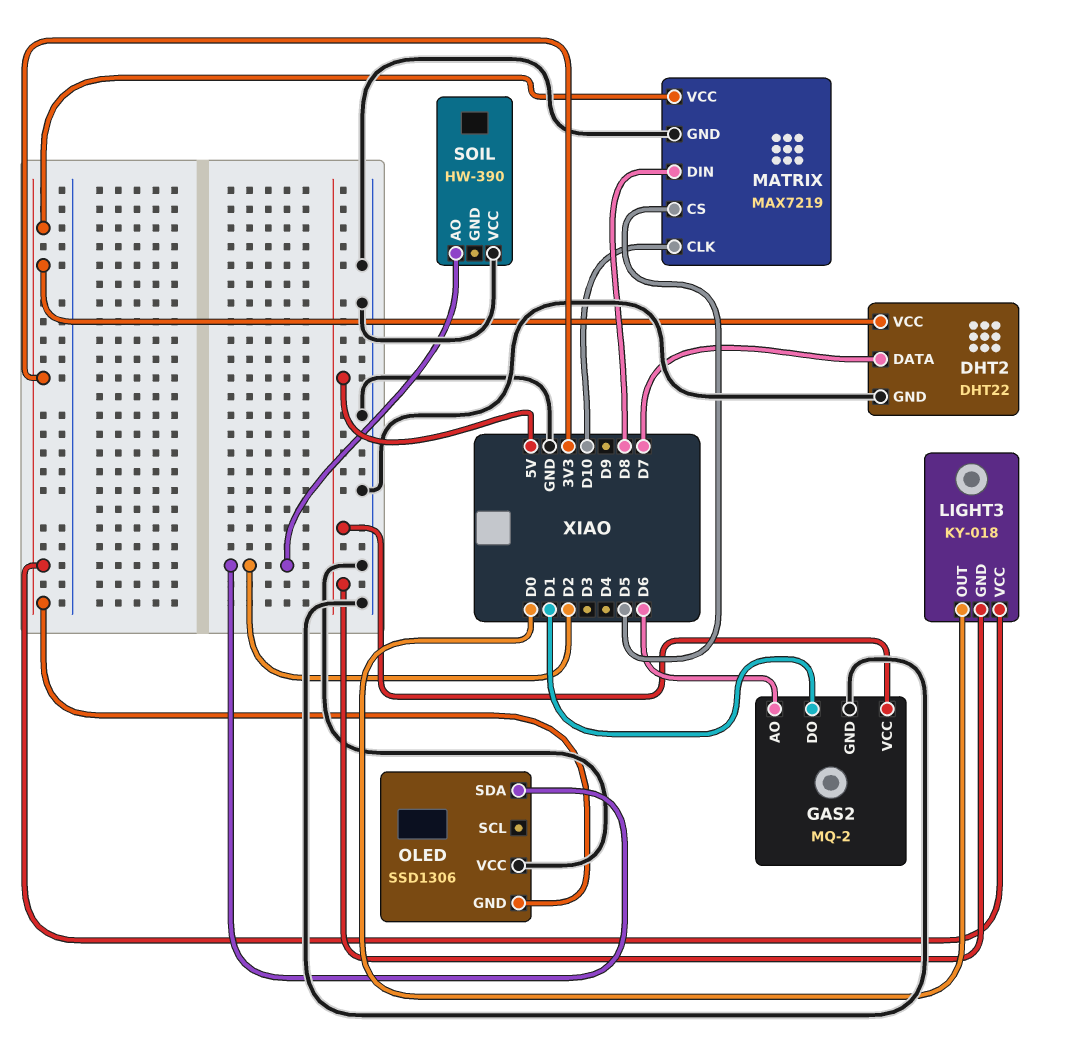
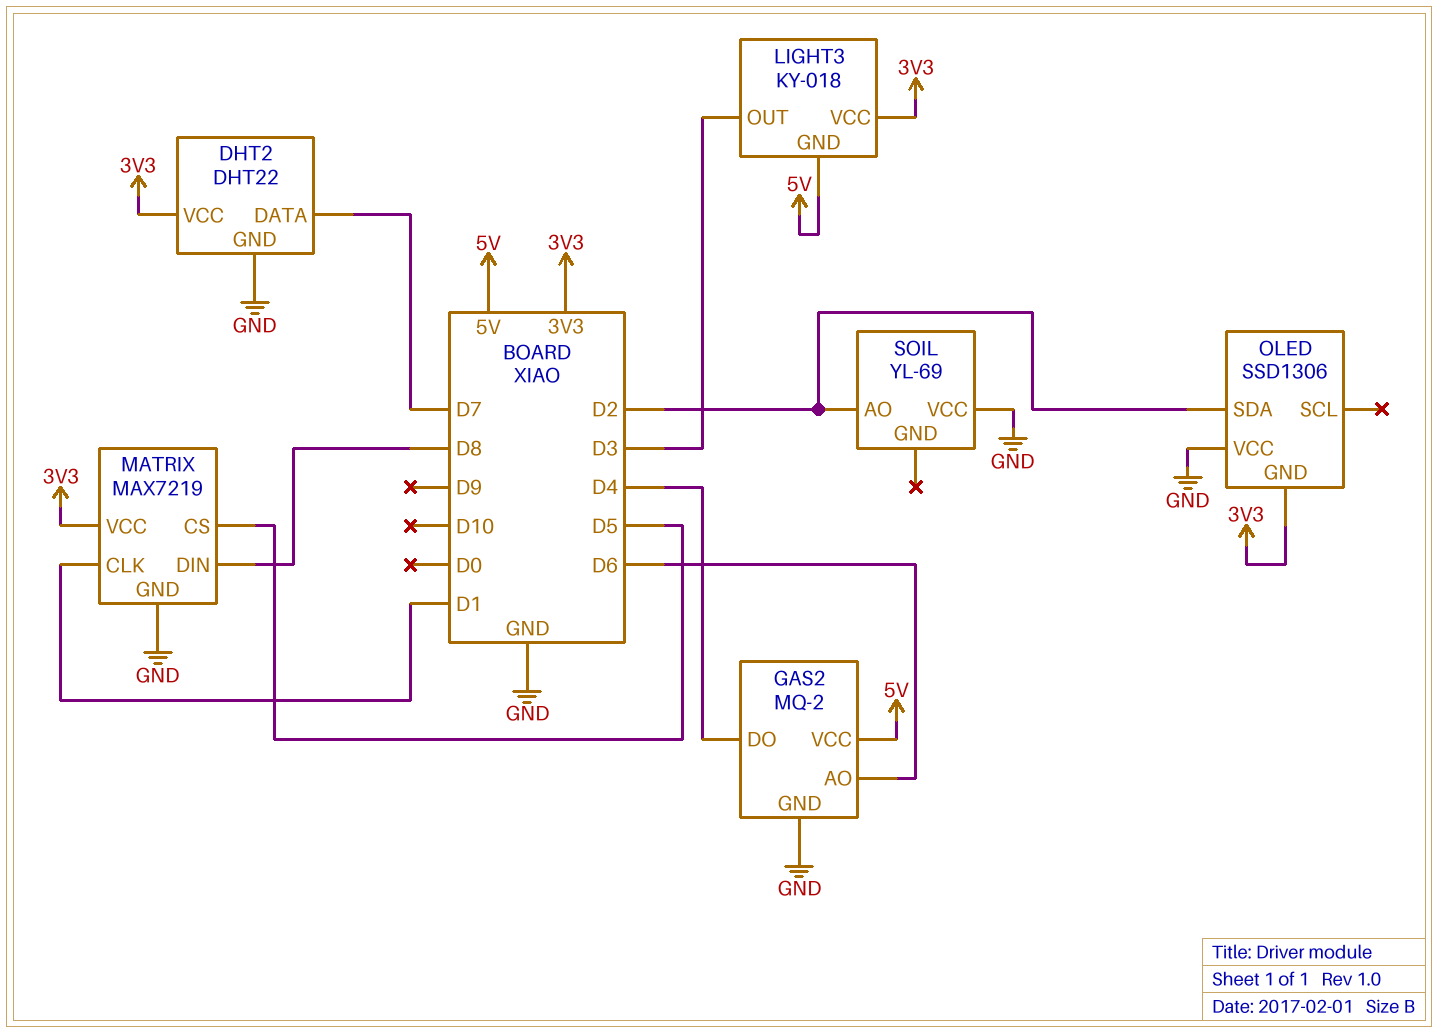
GAS2 pin DO: D1 -> D4
LIGHT3 pin OUT: D0 -> D3
MATRIX pin CLK: D10 -> D1
SOIL: HW-390 -> YL-69

